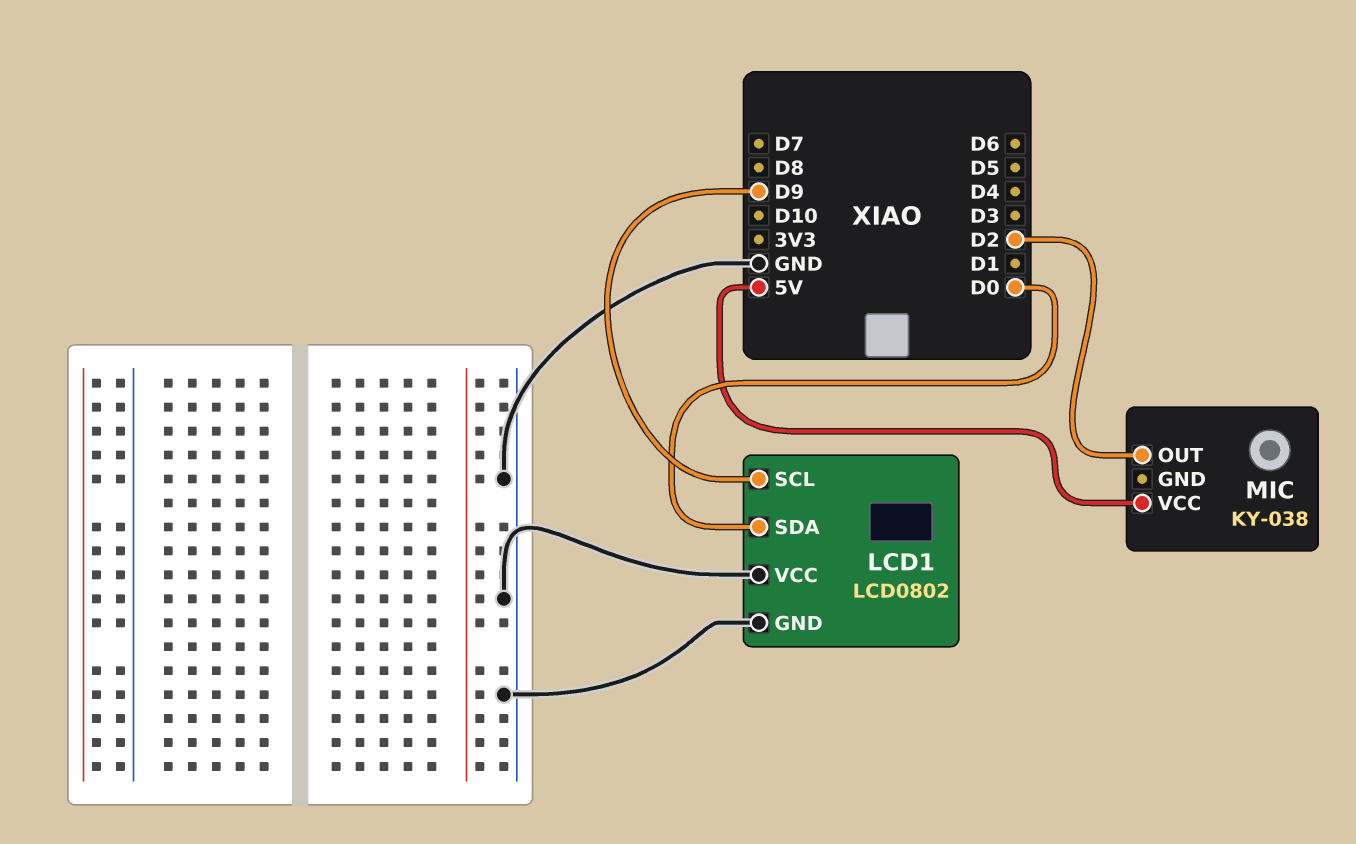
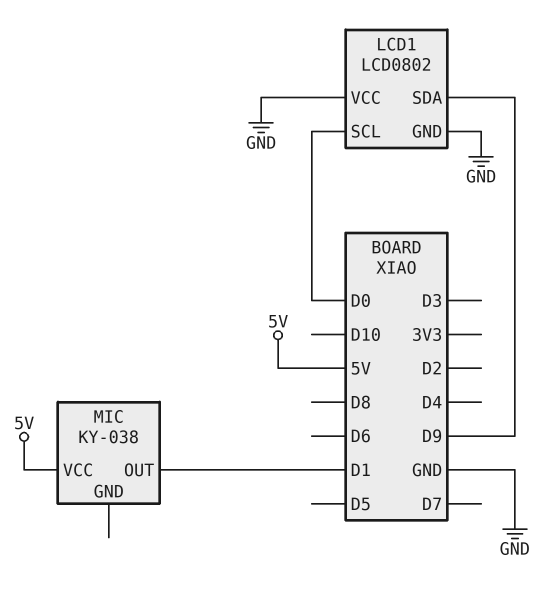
LCD1 pin SCL: D9 -> D0
LCD1 pin SDA: D0 -> D9
MIC pin OUT: D2 -> D1

